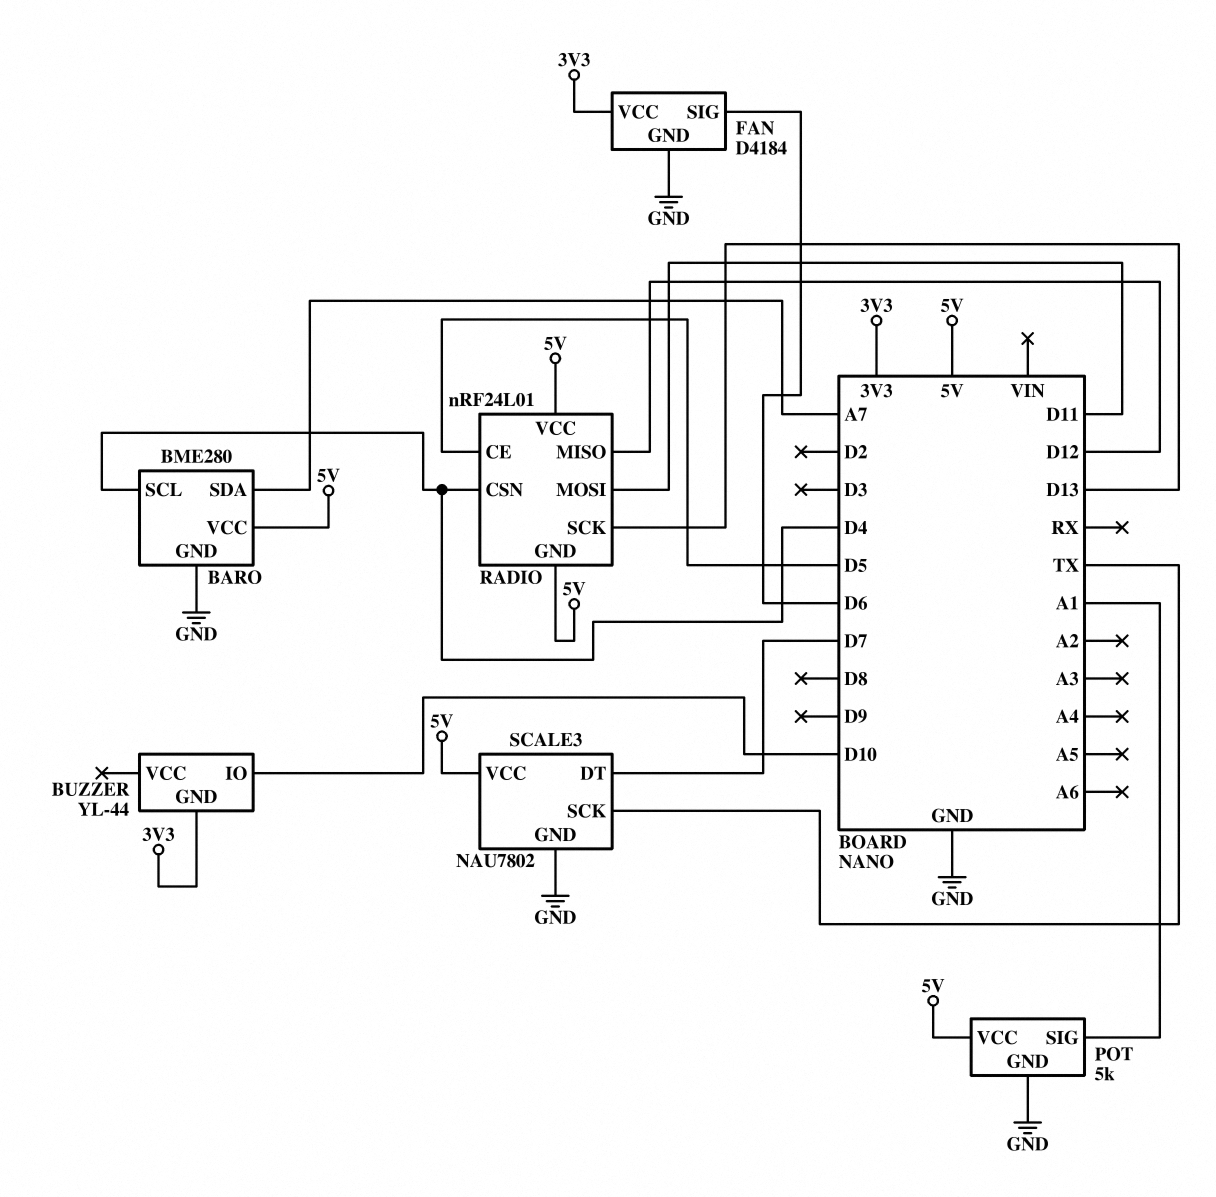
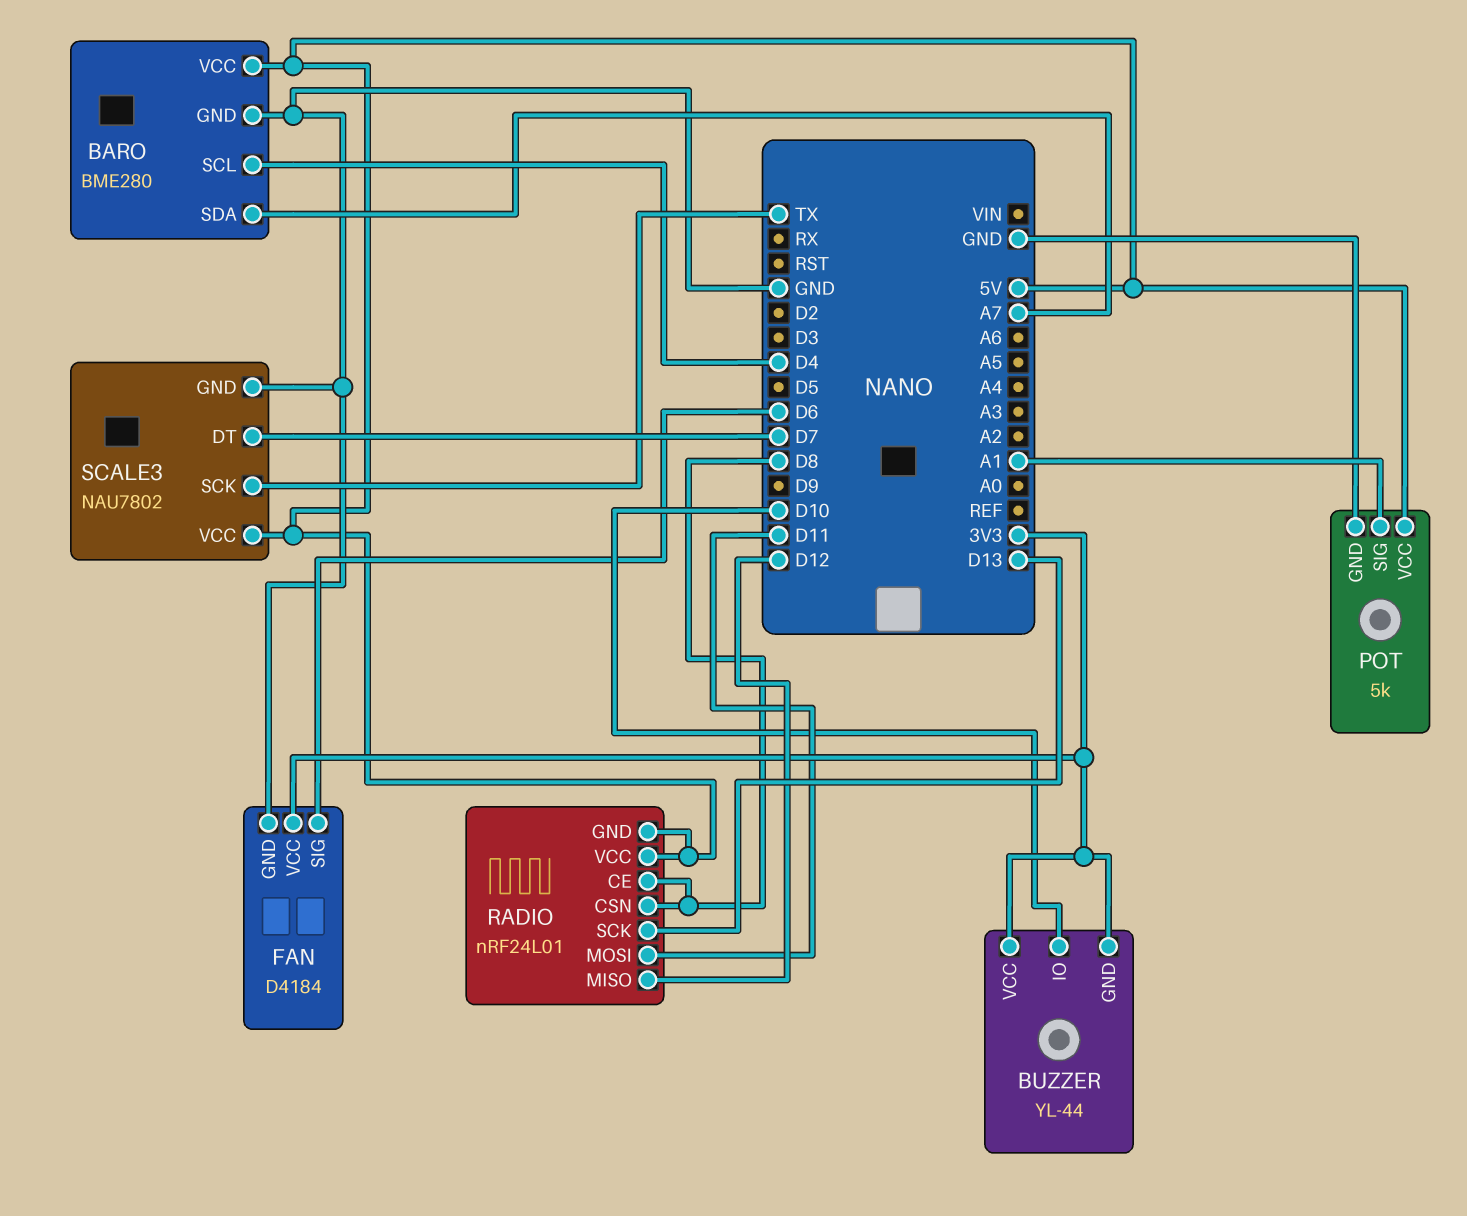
BUZZER pin VCC: none -> 3V3
RADIO pin CE: D5 -> D8
RADIO pin CSN: D4 -> D8

